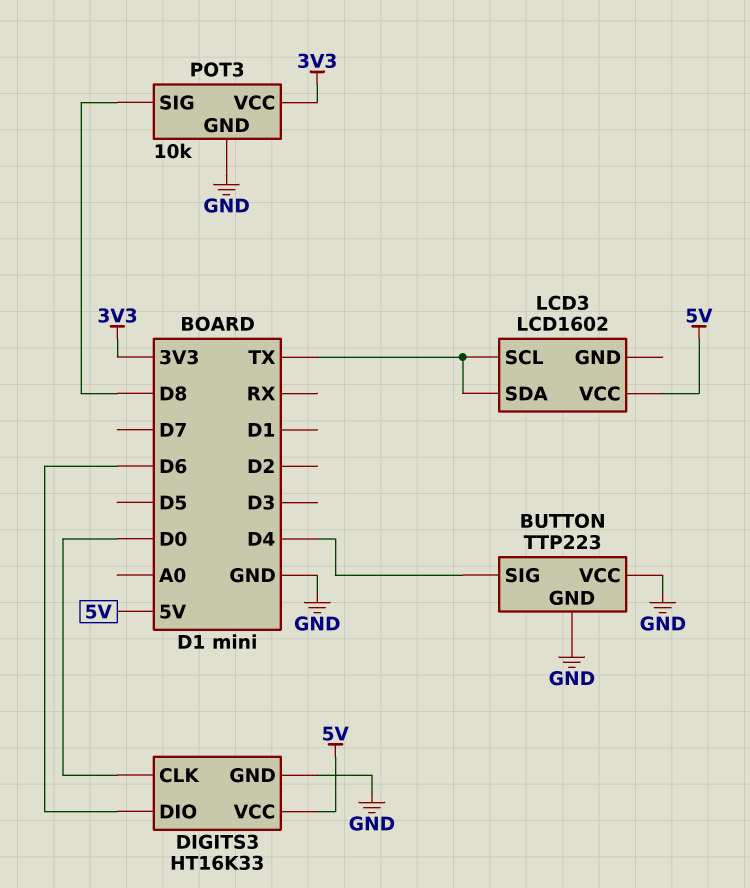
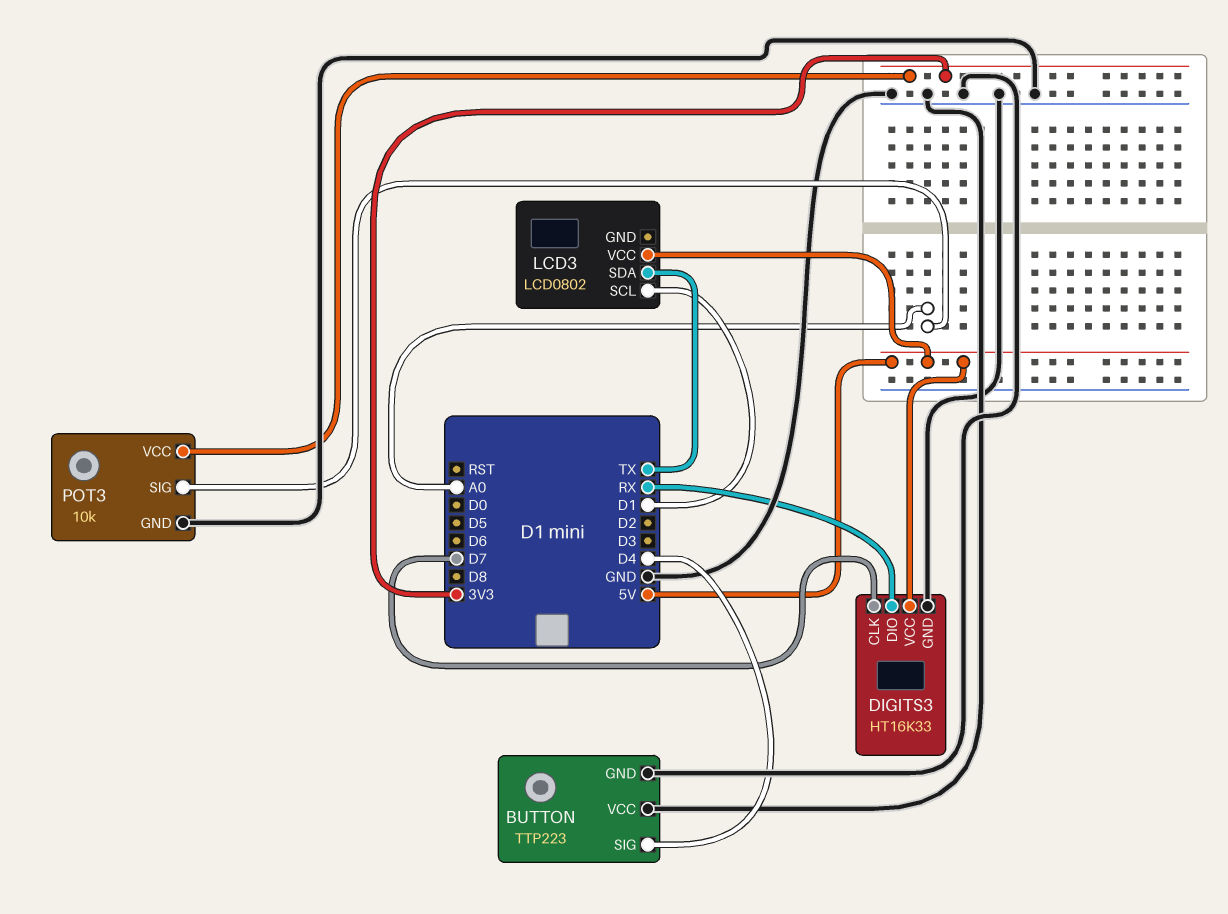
DIGITS3 pin CLK: D0 -> D7
DIGITS3 pin DIO: D6 -> RX
LCD3: LCD1602 -> LCD0802
LCD3 pin SCL: TX -> D1
POT3 pin SIG: D8 -> A0

